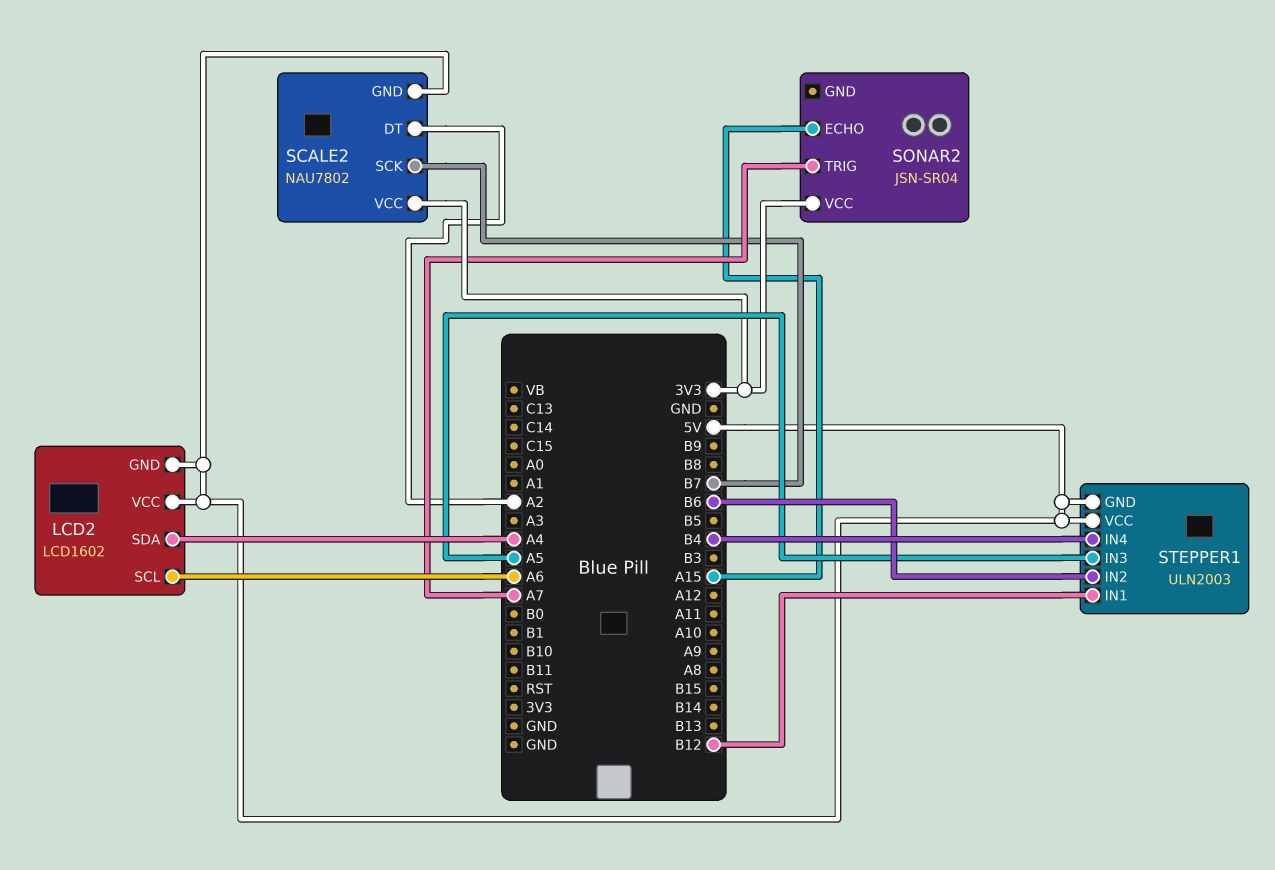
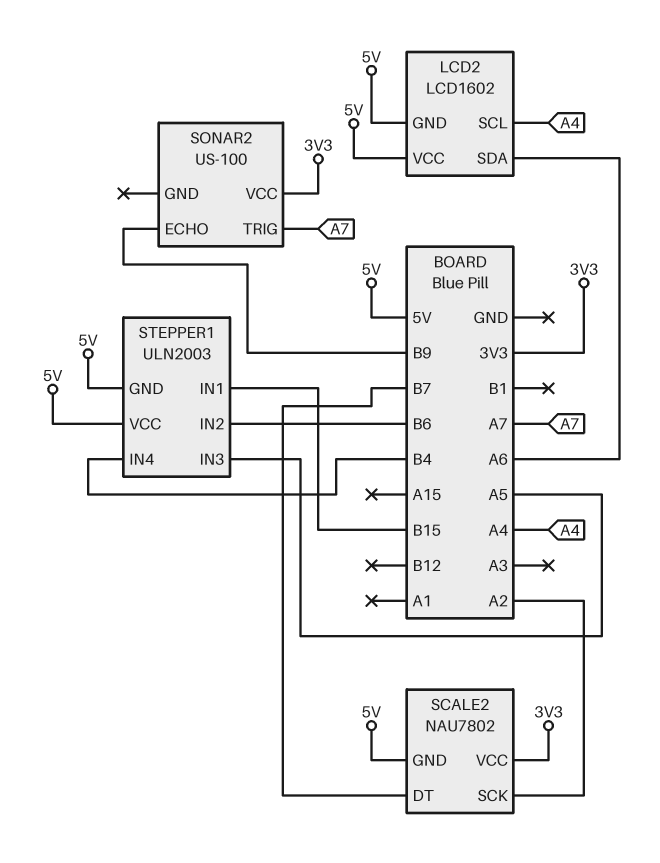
LCD2 pin SCL: A6 -> A4
LCD2 pin SDA: A4 -> A6
SCALE2 pin DT: A2 -> B7
SCALE2 pin SCK: B7 -> A2
SONAR2: JSN-SR04 -> US-100
SONAR2 pin ECHO: A15 -> B9
STEPPER1 pin IN1: B12 -> B15

